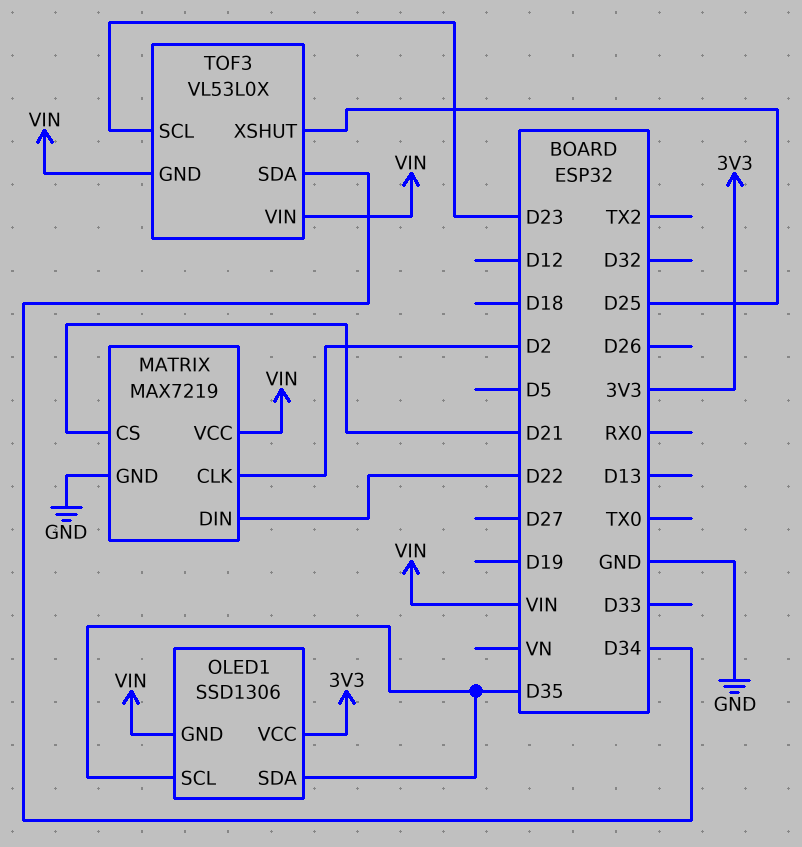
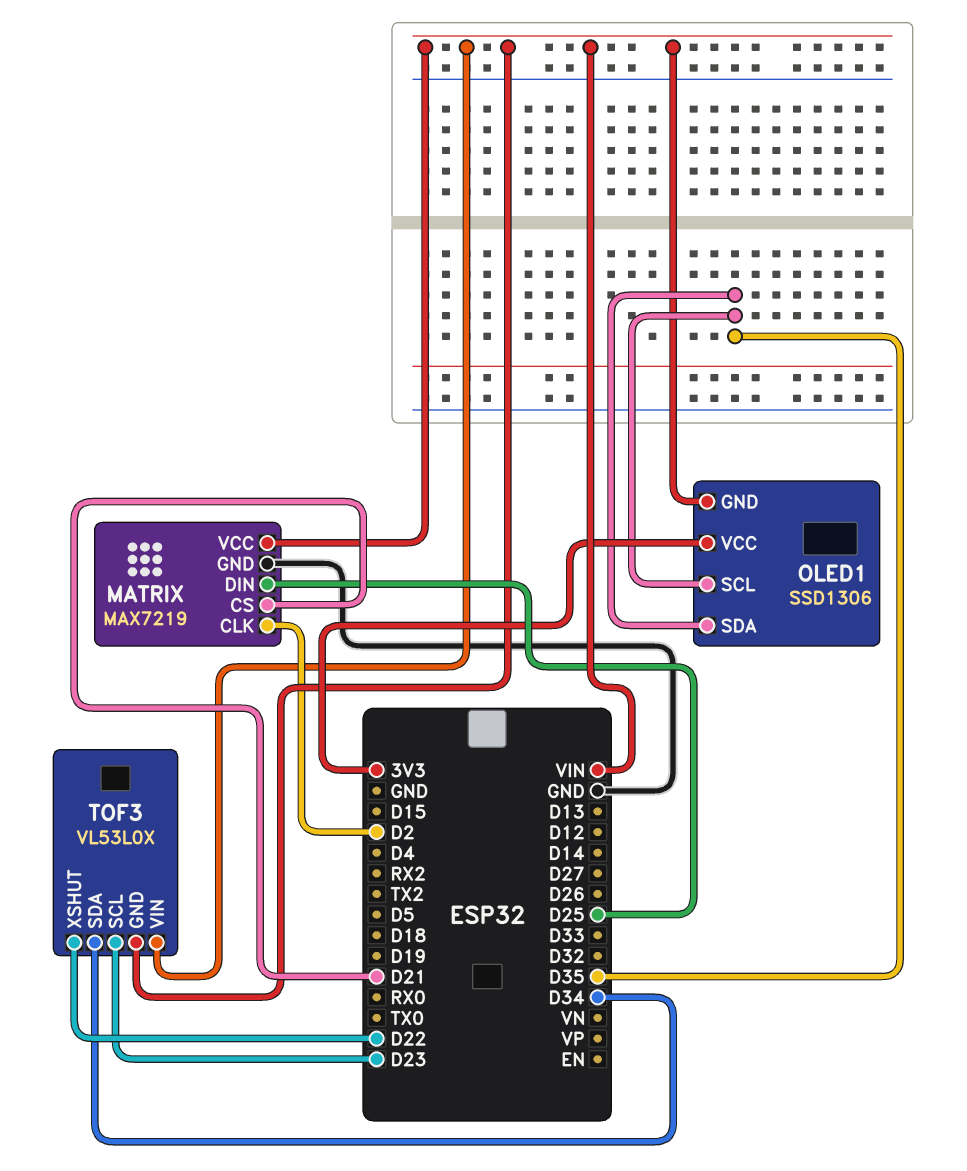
MATRIX pin DIN: D22 -> D25
TOF3 pin XSHUT: D25 -> D22

